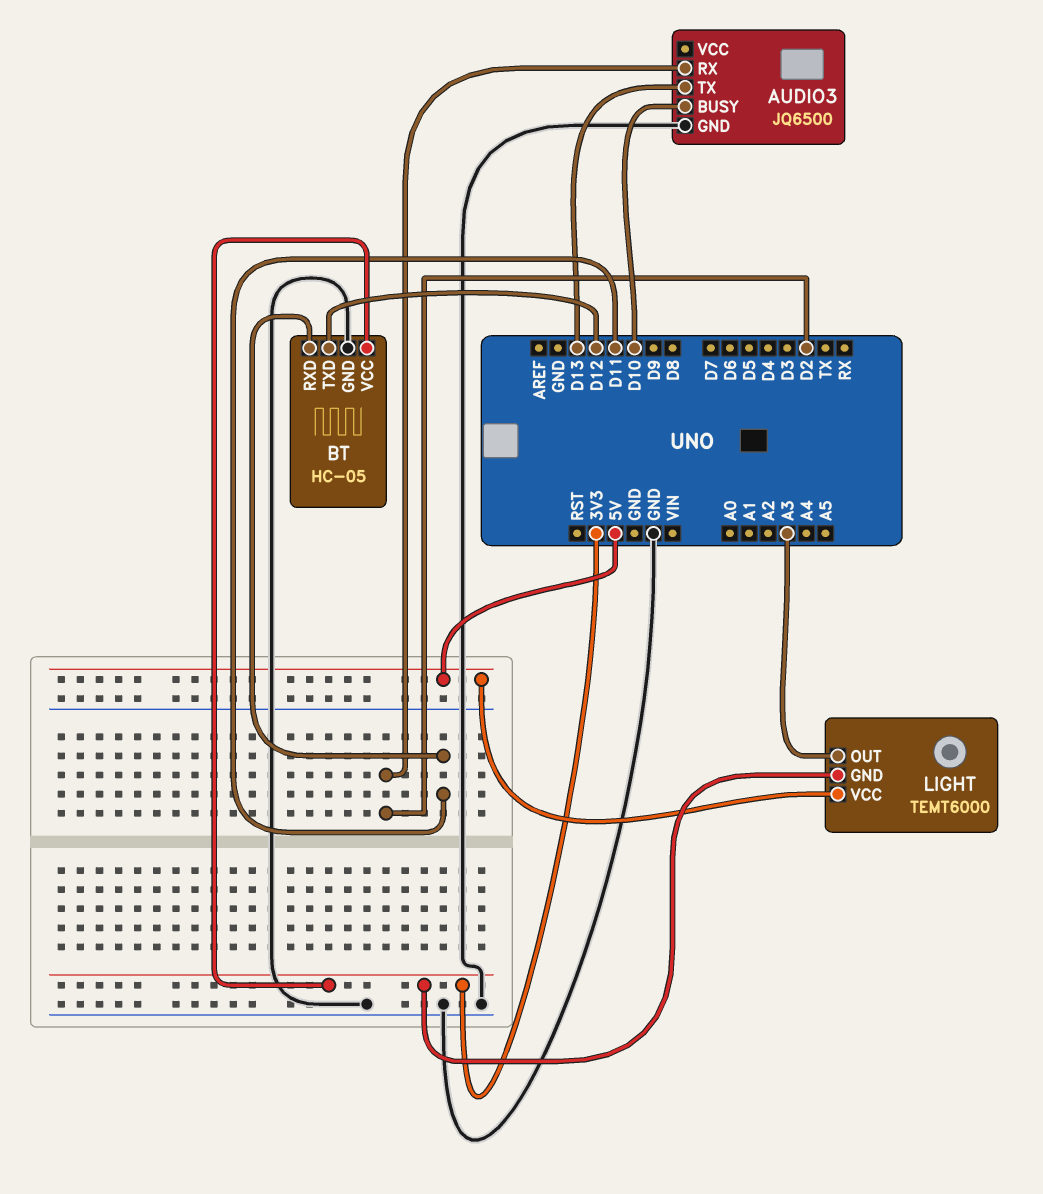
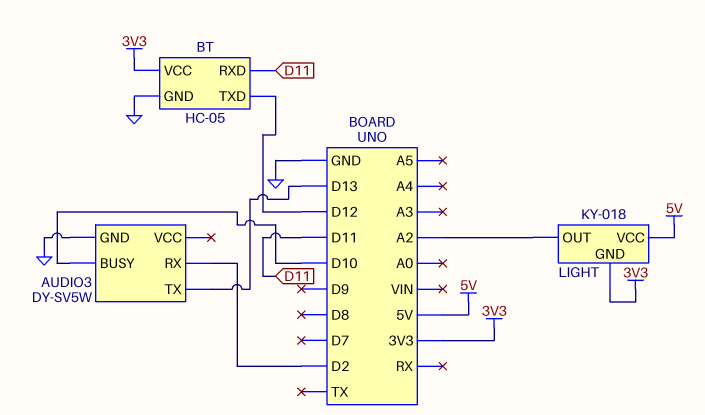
AUDIO3: JQ6500 -> DY-SV5W
LIGHT: TEMT6000 -> KY-018
LIGHT pin OUT: A3 -> A2

